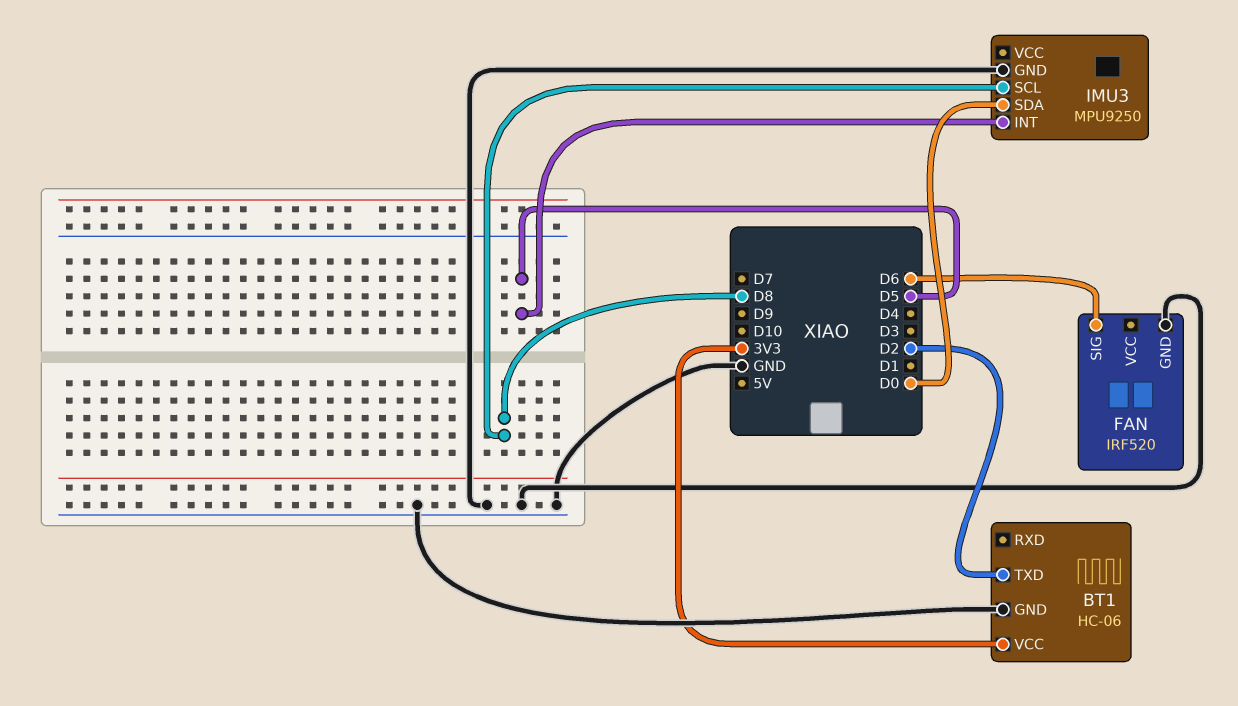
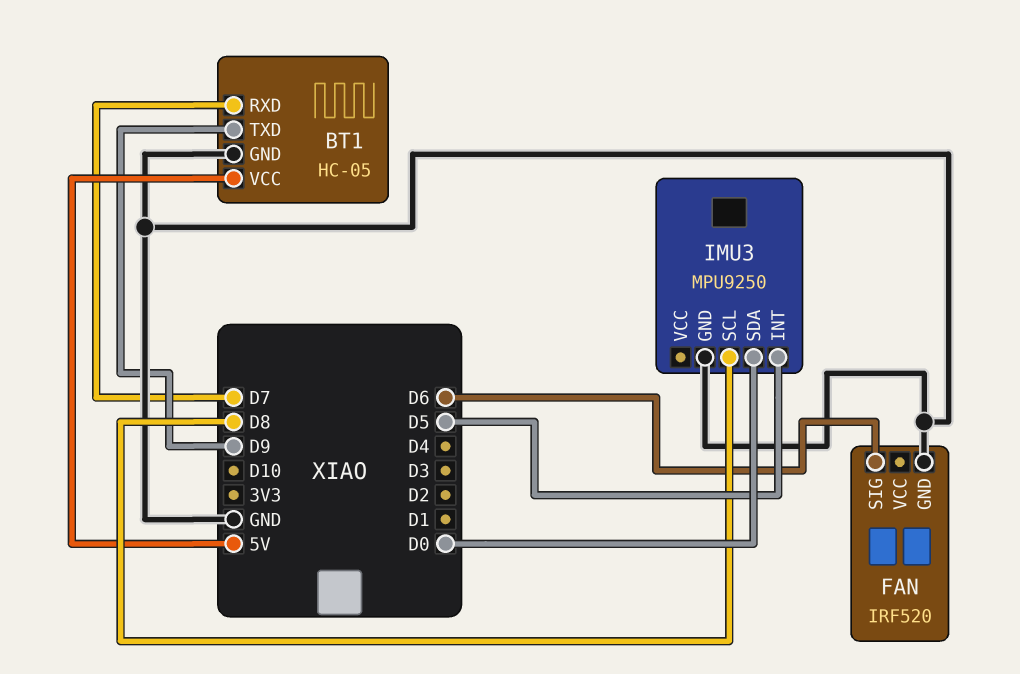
BT1: HC-06 -> HC-05
BT1 pin RXD: none -> D7
BT1 pin TXD: D2 -> D9
BT1 pin VCC: 3V3 -> 5V

